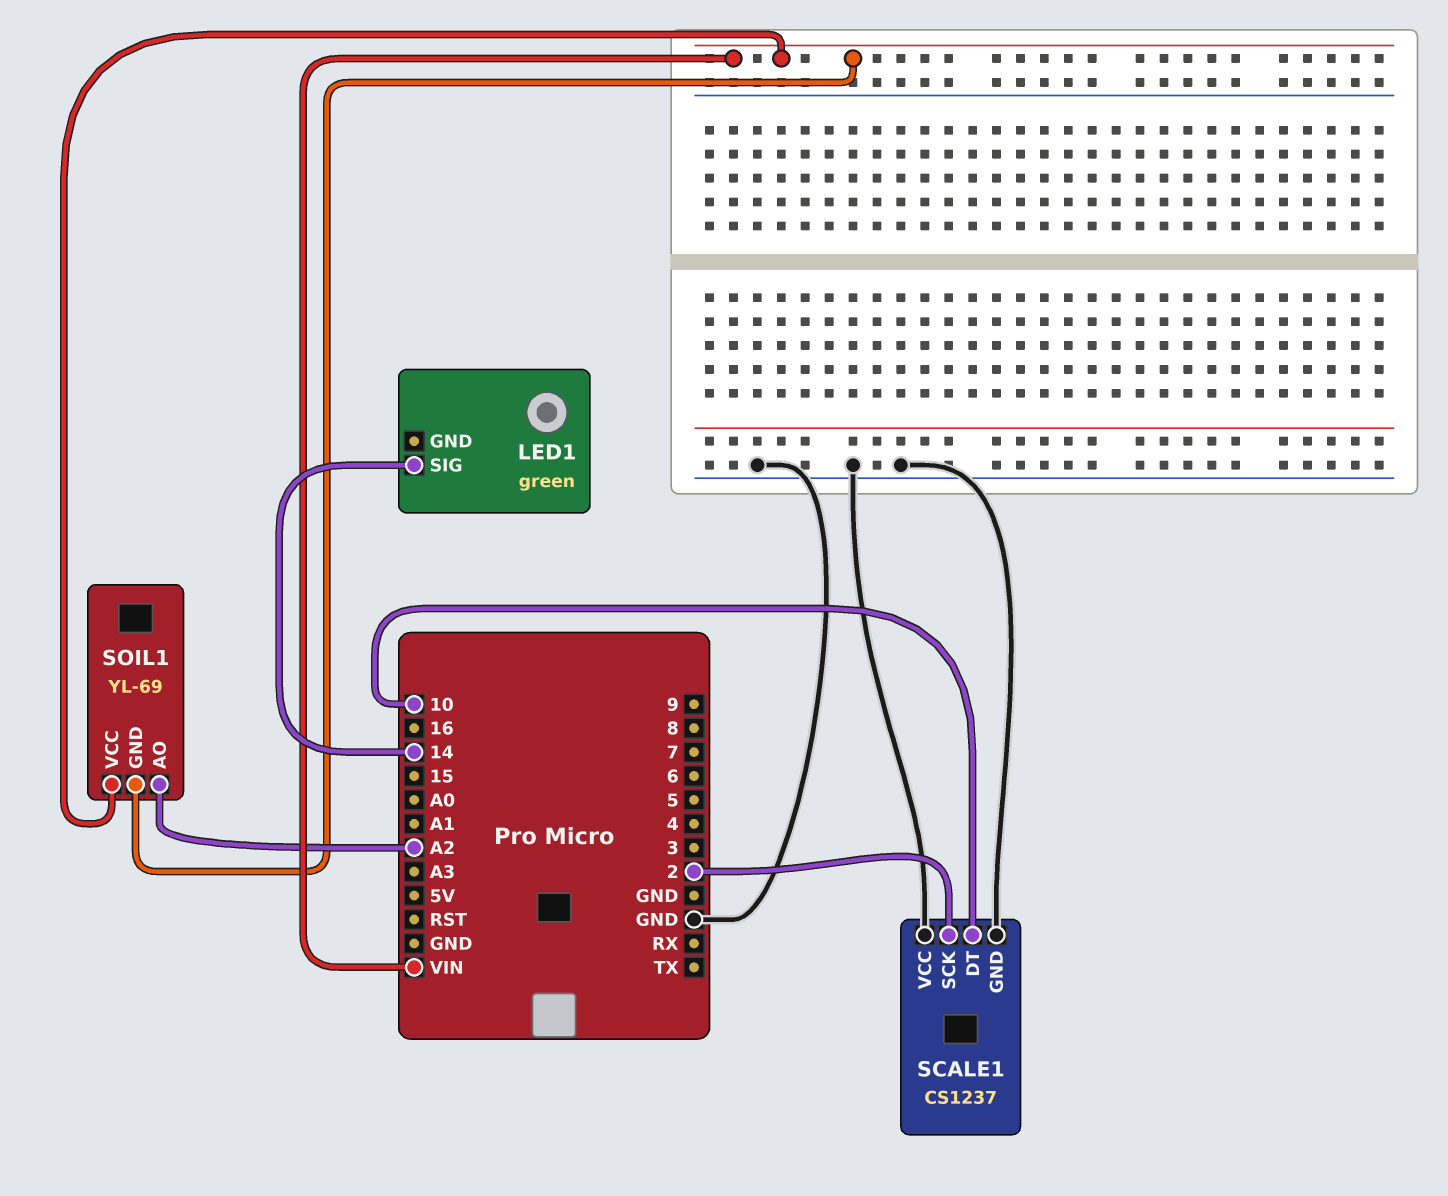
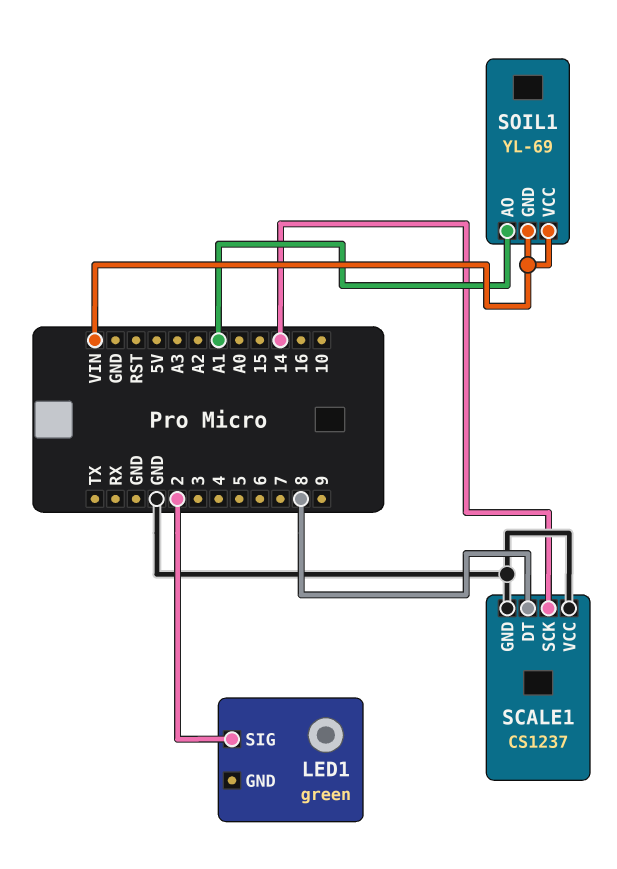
LED1 pin SIG: 14 -> 2
SCALE1 pin DT: 10 -> 8
SCALE1 pin SCK: 2 -> 14
SOIL1 pin AO: A2 -> A1

